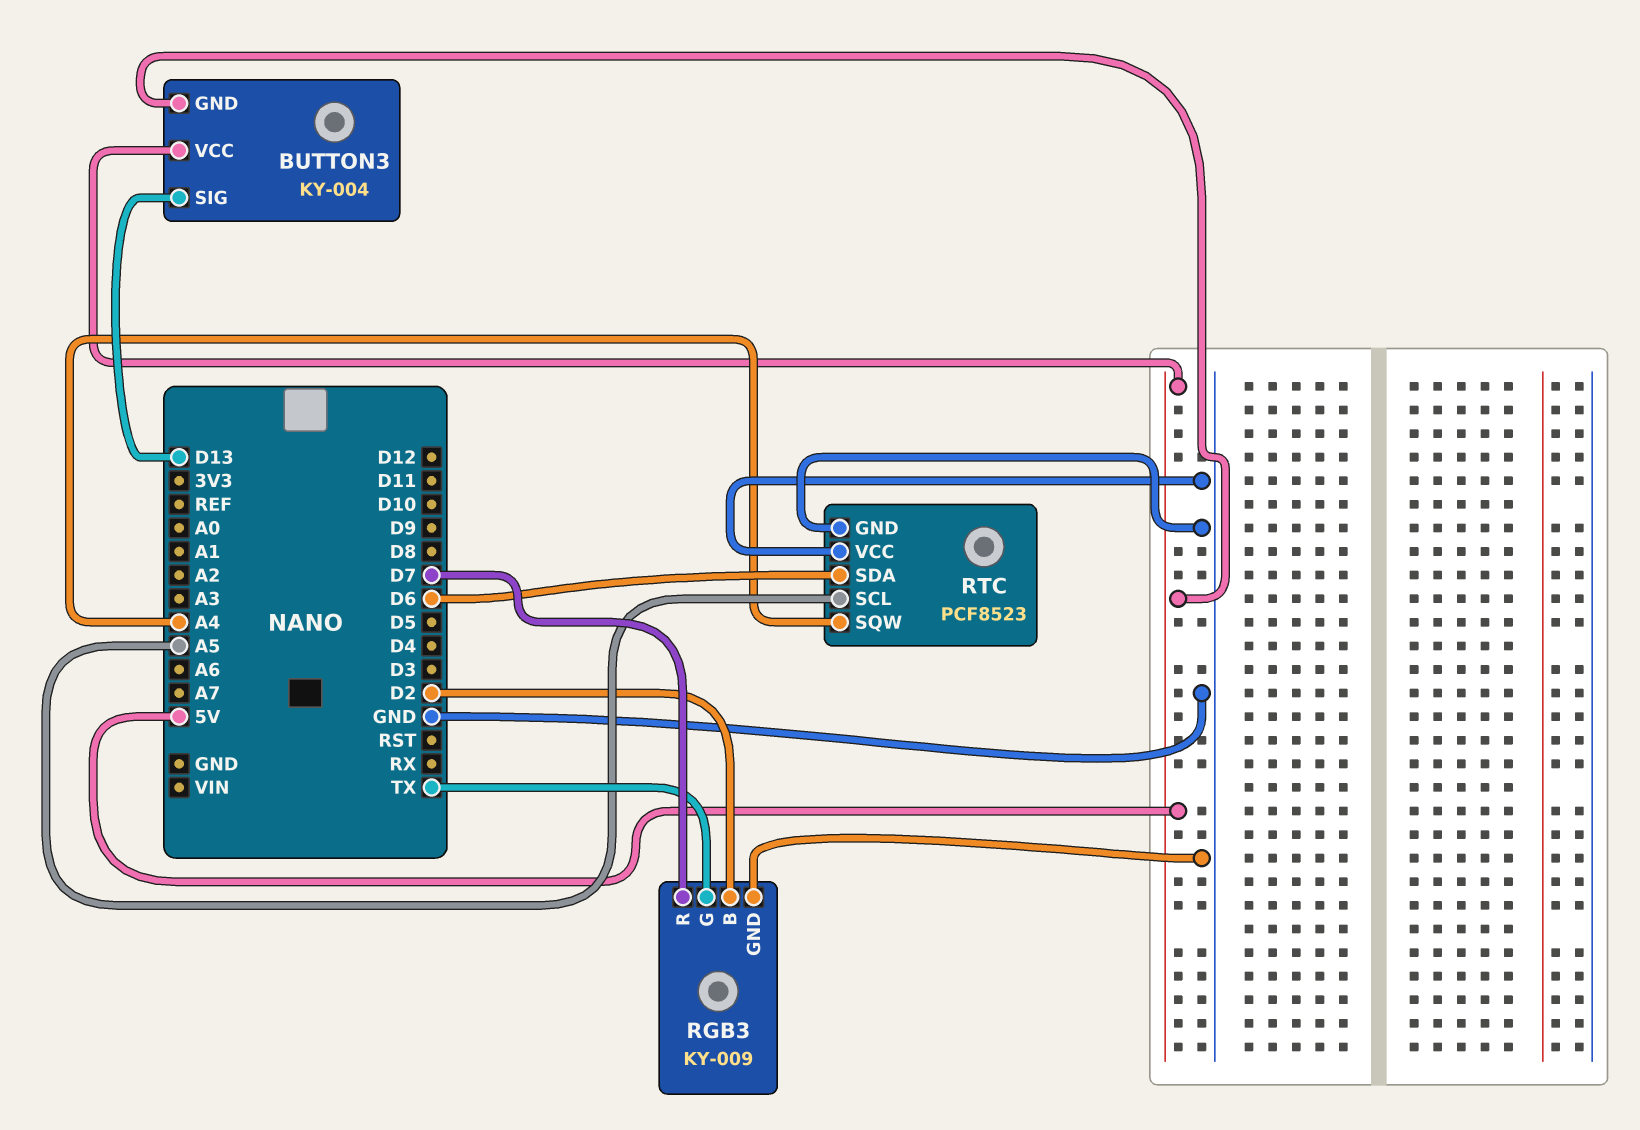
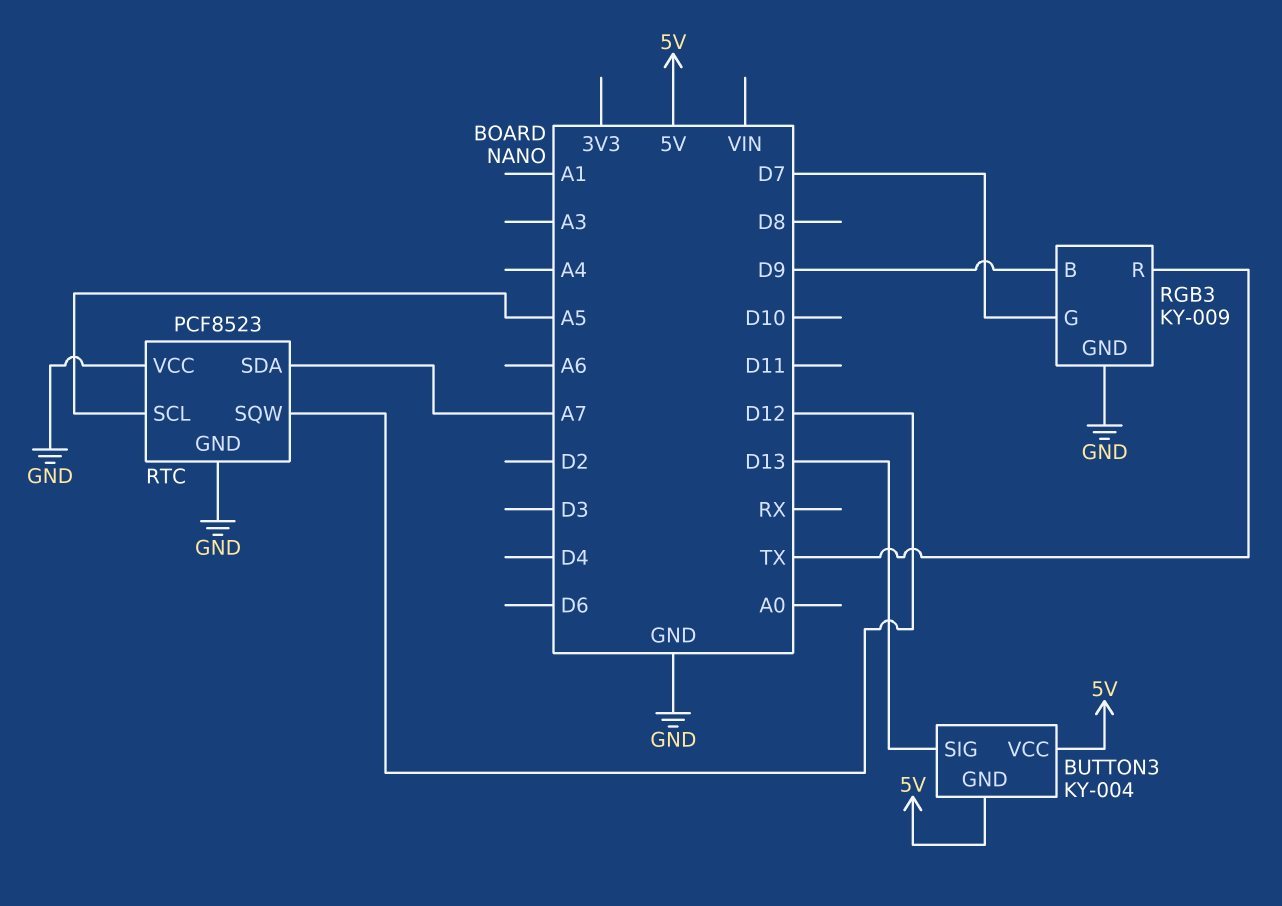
RGB3 pin B: D2 -> D9
RGB3 pin G: TX -> D7
RGB3 pin R: D7 -> TX
RTC pin SDA: D6 -> A7
RTC pin SQW: A4 -> D12

